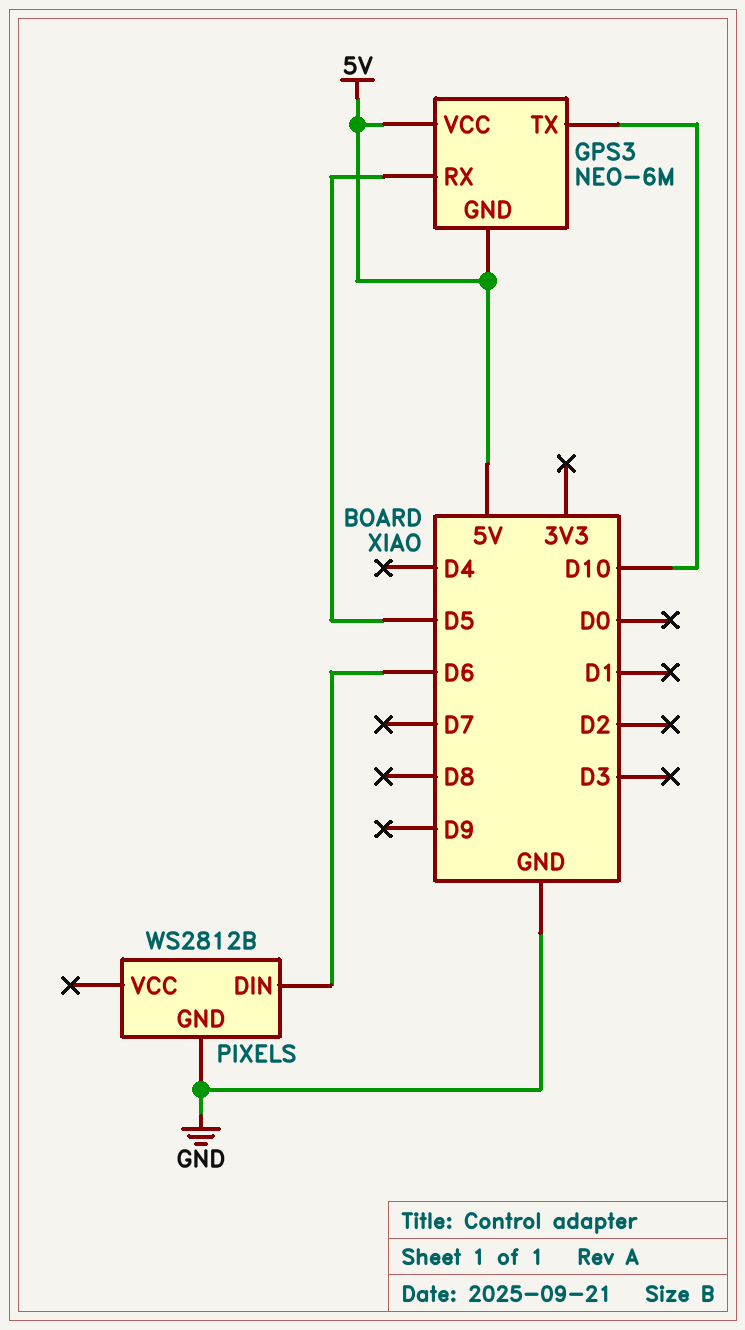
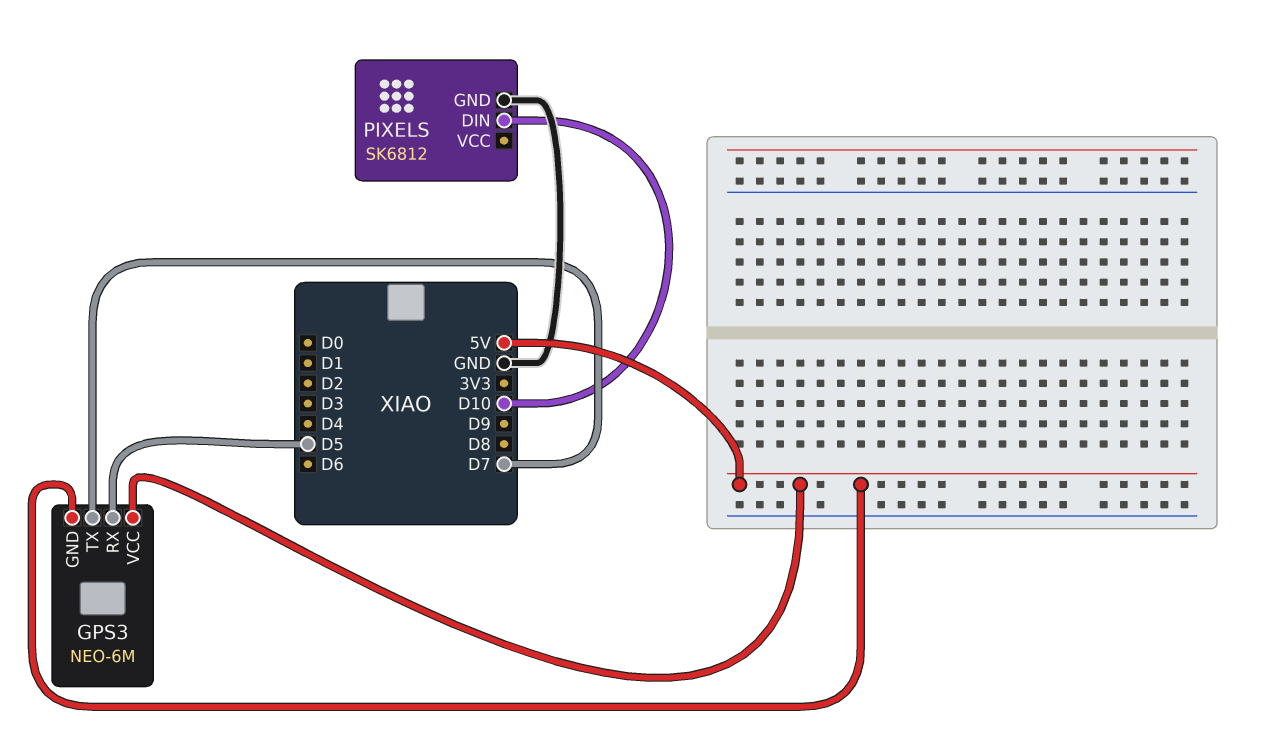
GPS3 pin TX: D10 -> D7
PIXELS: WS2812B -> SK6812
PIXELS pin DIN: D6 -> D10

